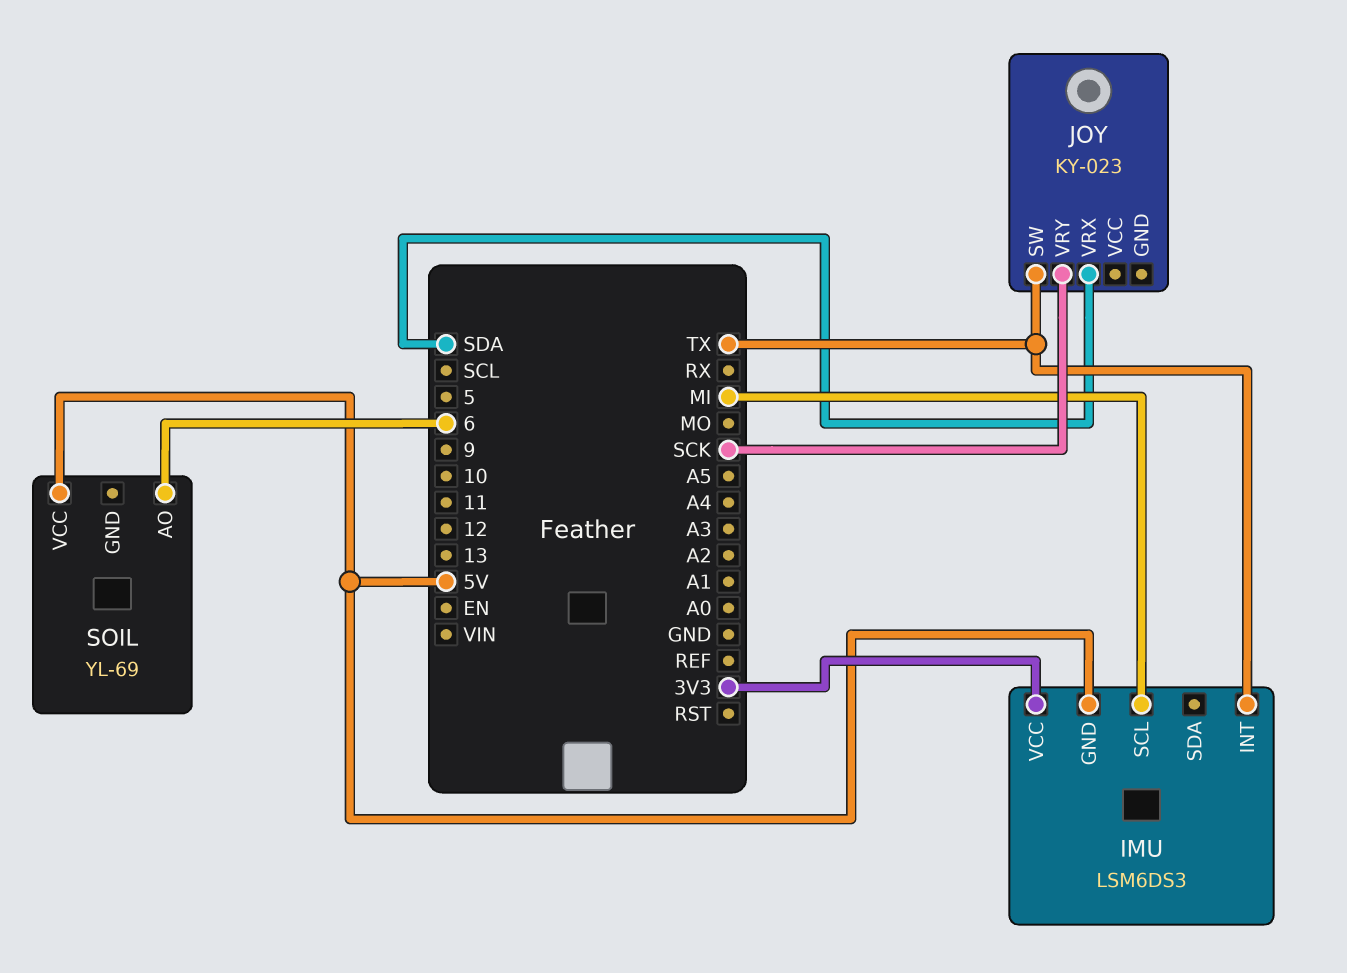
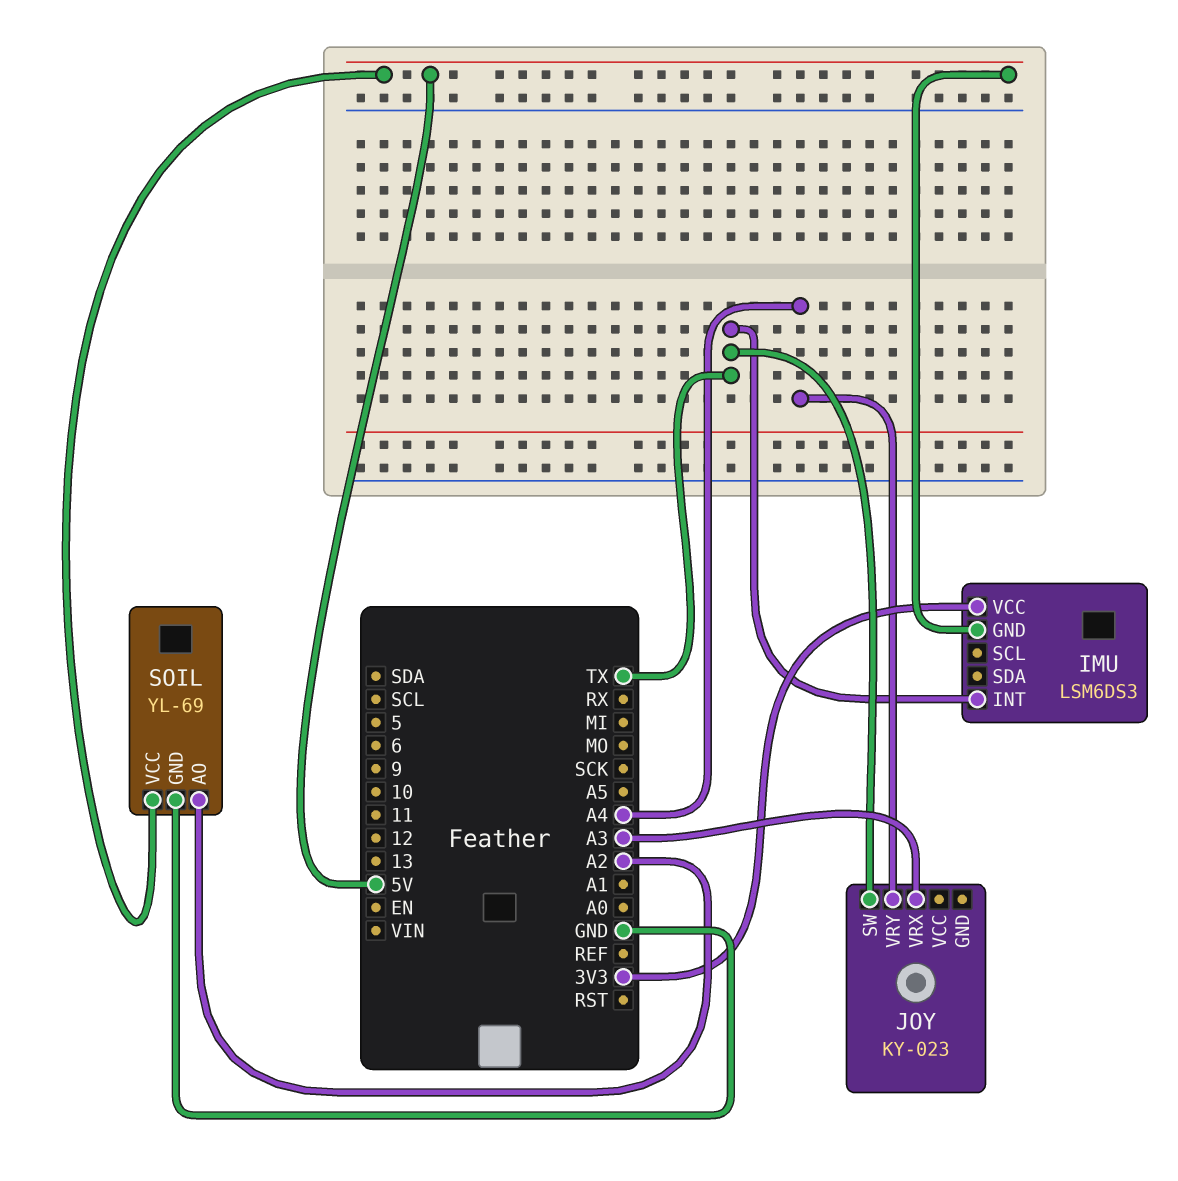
IMU pin SCL: MI -> none
JOY pin VRX: SDA -> A3
JOY pin VRY: SCK -> A4
SOIL pin AO: 6 -> A2
SOIL pin GND: none -> GND

